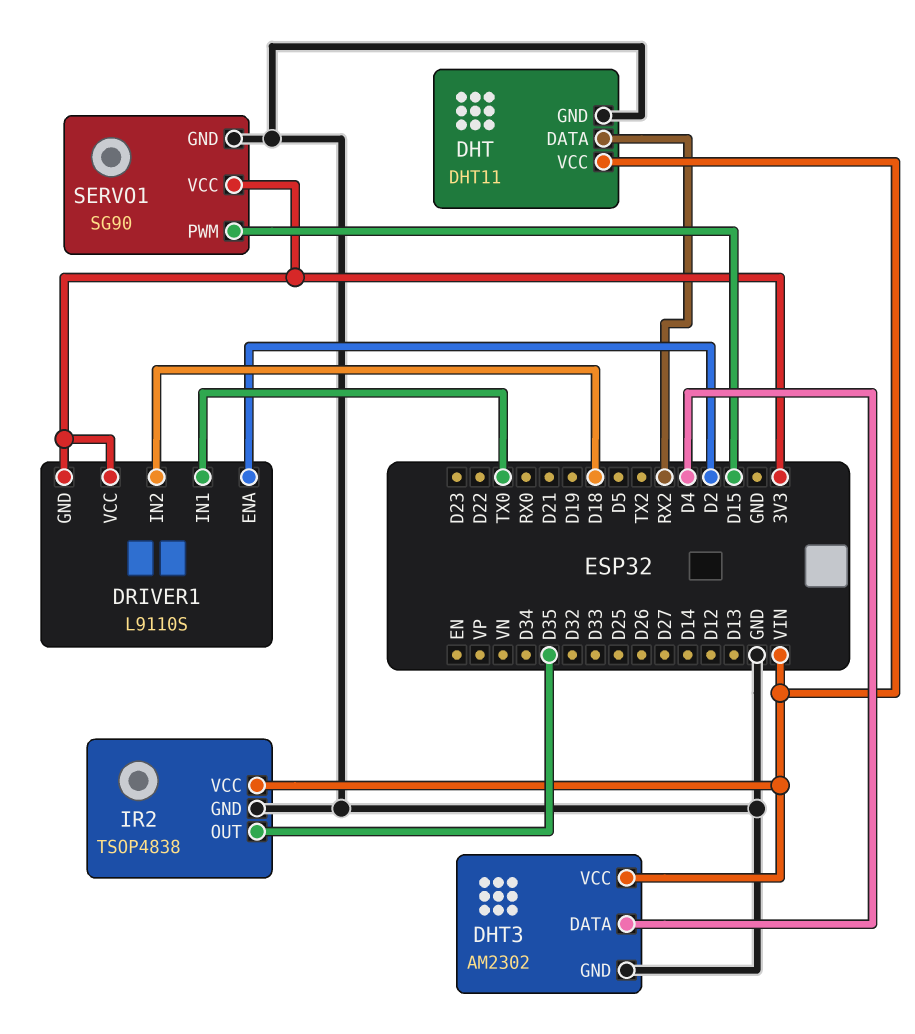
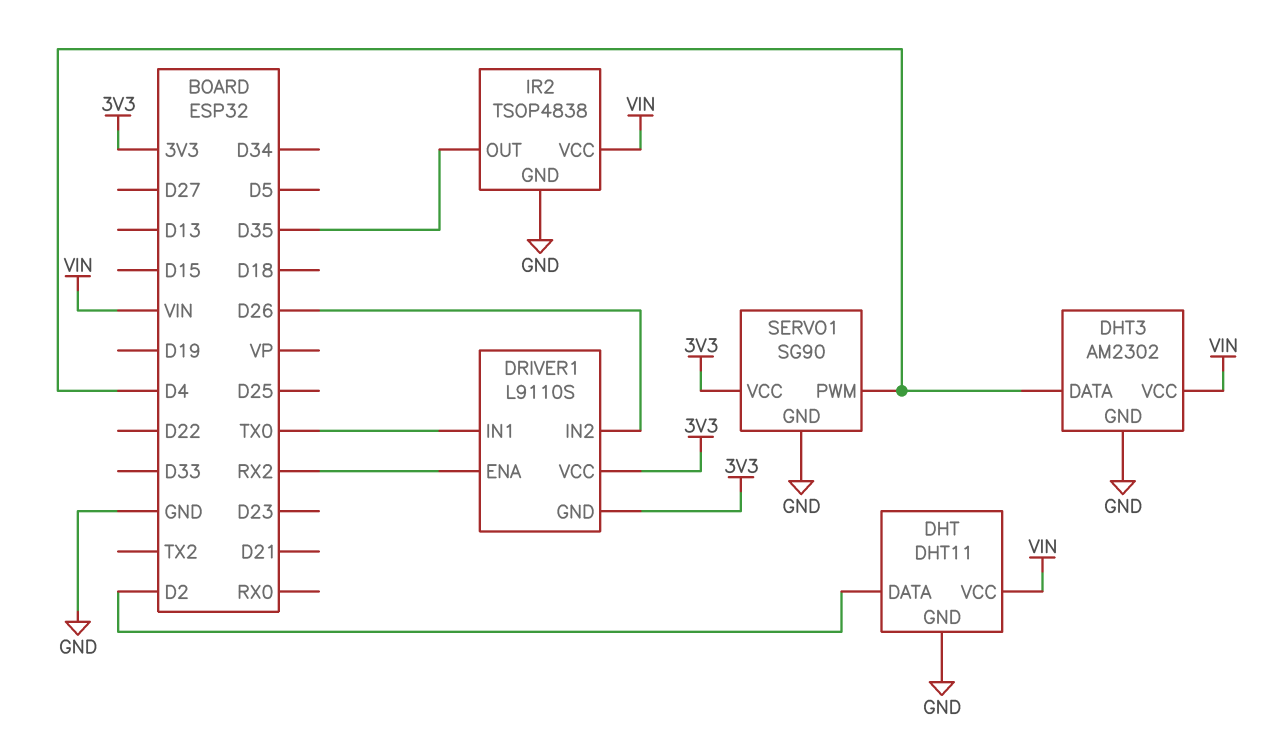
DHT pin DATA: RX2 -> D2
DRIVER1 pin ENA: D2 -> RX2
DRIVER1 pin IN2: D18 -> D26
SERVO1 pin PWM: D15 -> D4

